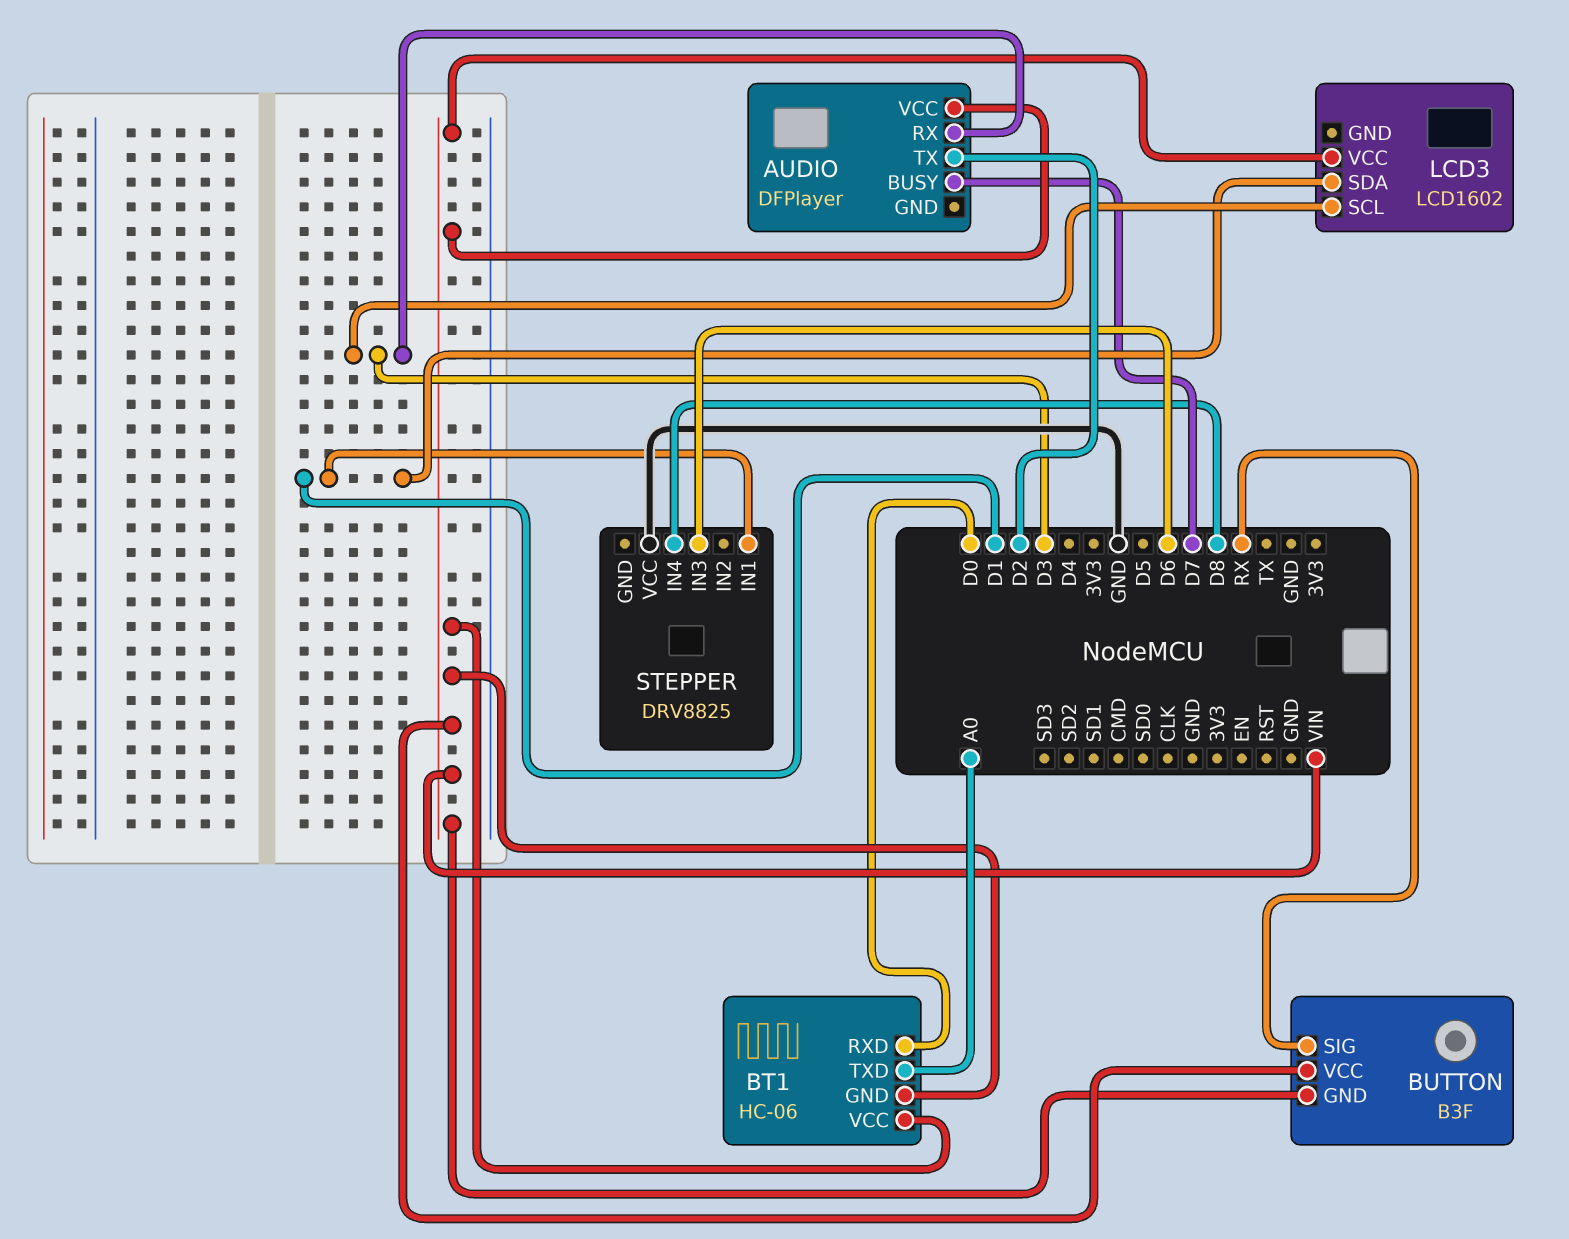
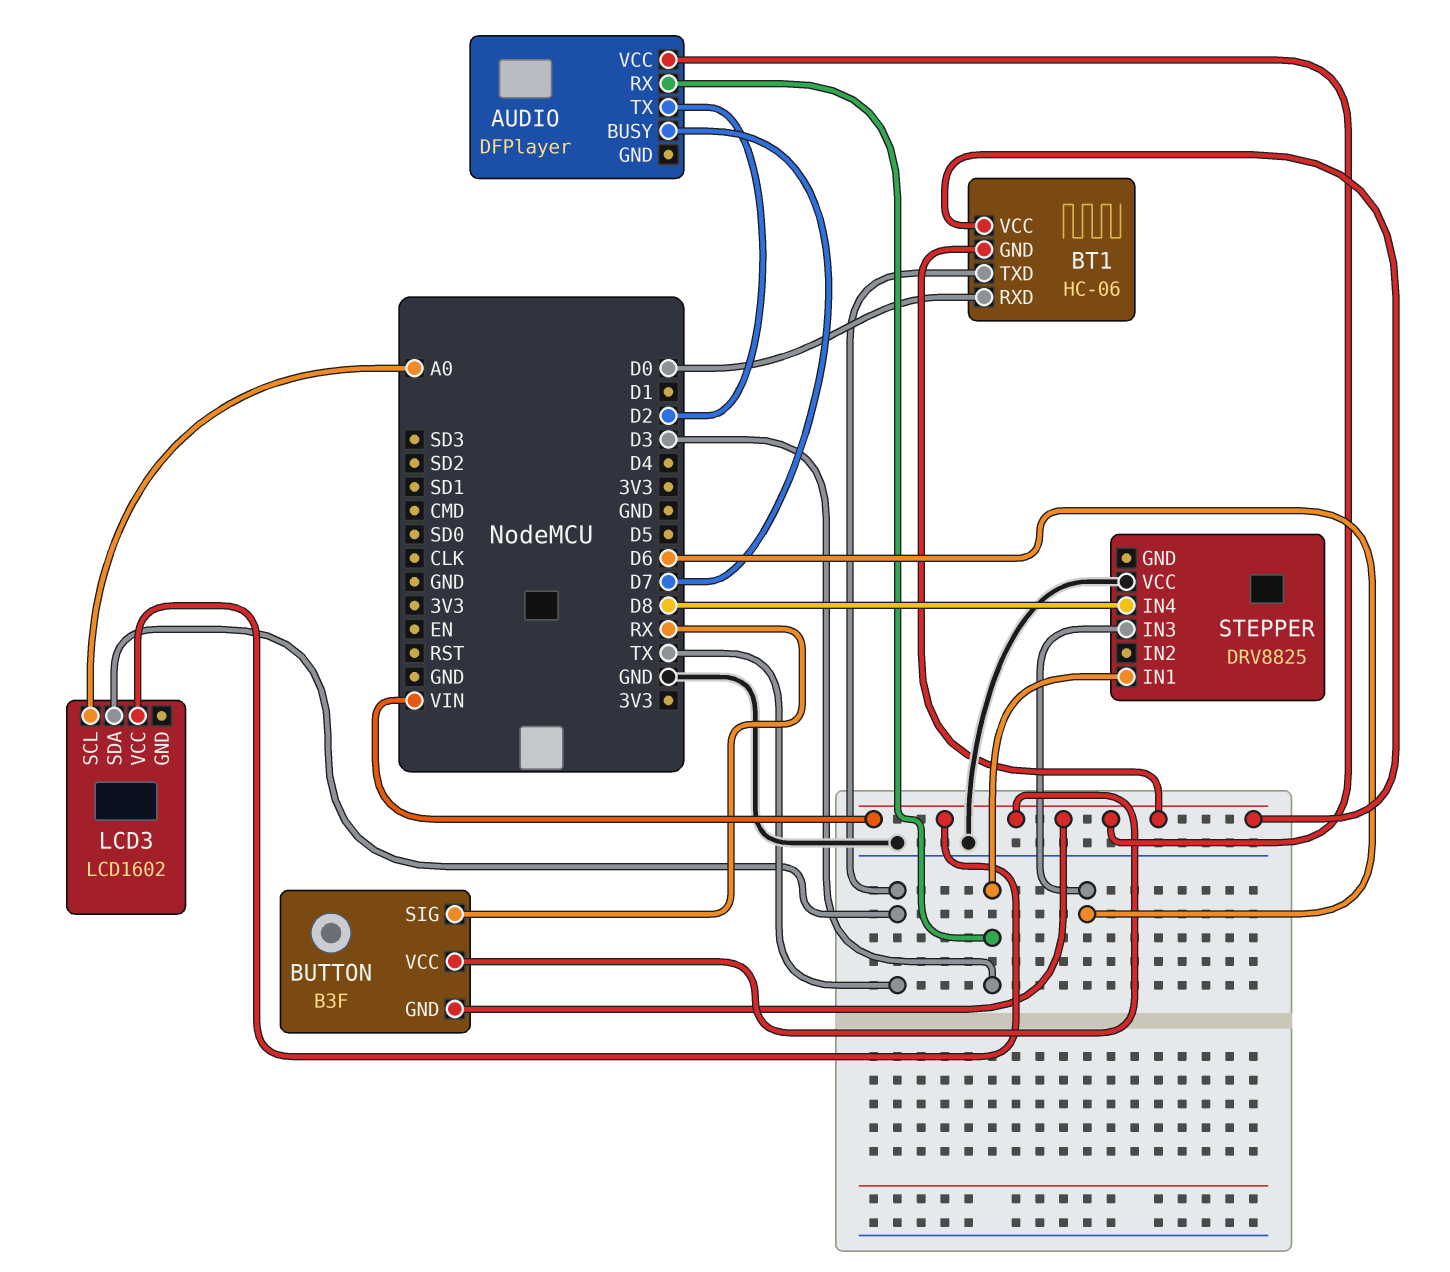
BT1 pin TXD: A0 -> TX
LCD3 pin SCL: D3 -> A0
LCD3 pin SDA: D1 -> TX
STEPPER pin IN1: D1 -> D3

